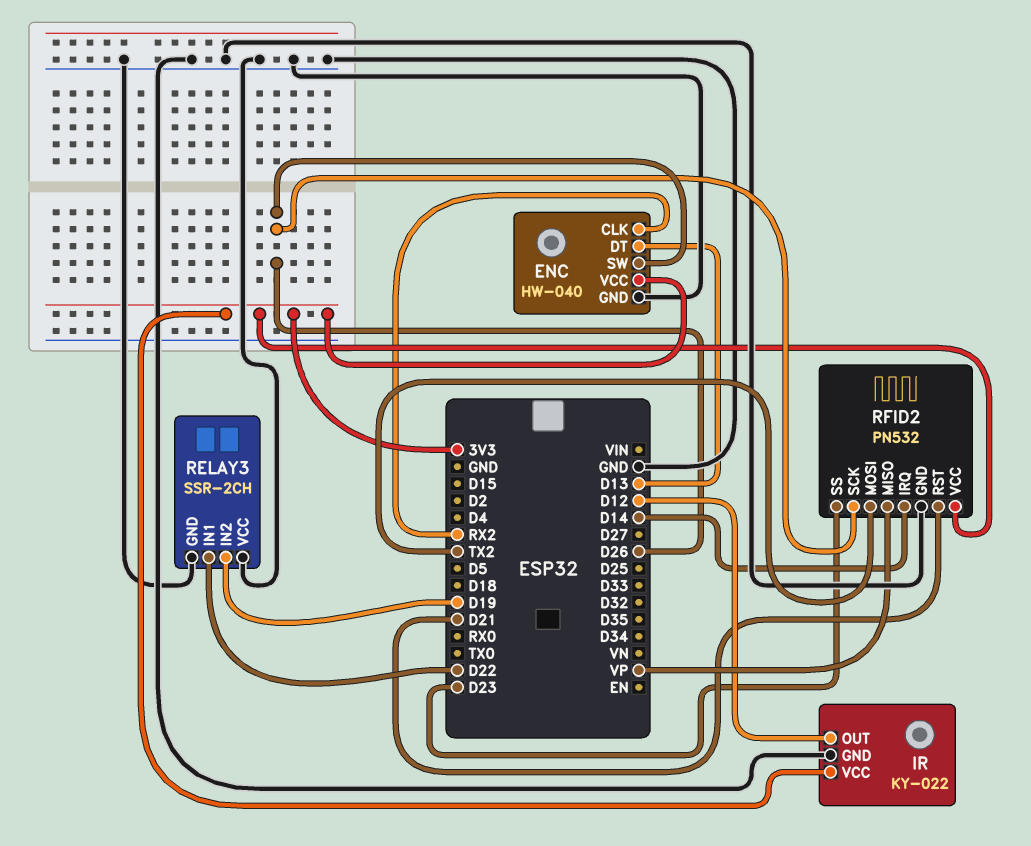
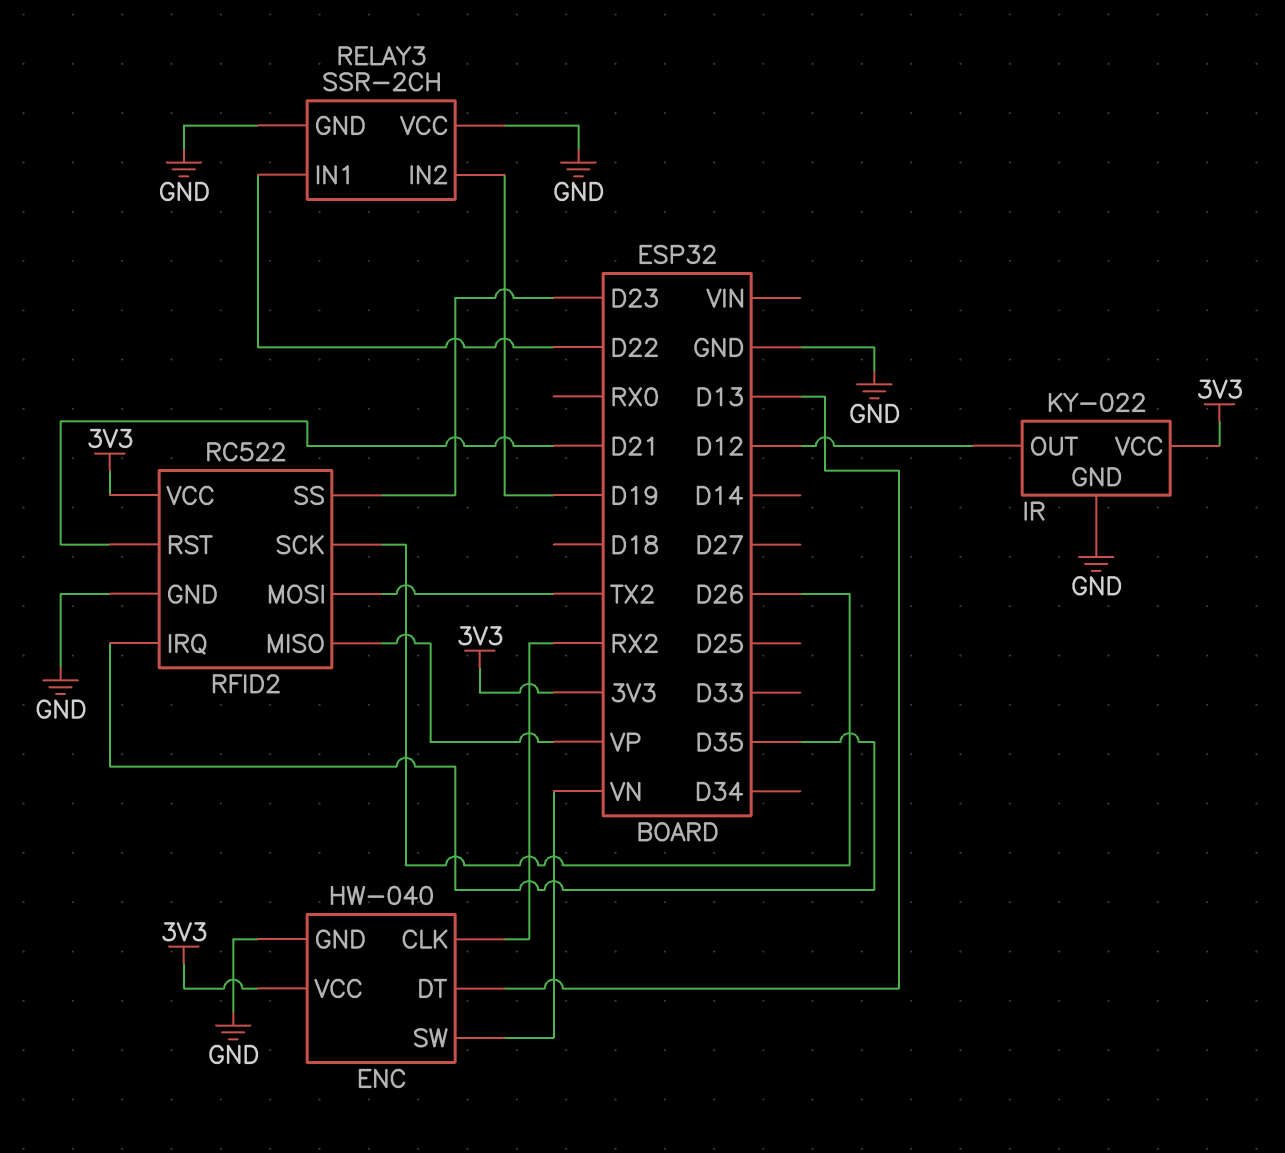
ENC pin SW: D26 -> VN
RFID2: PN532 -> RC522
RFID2 pin IRQ: D14 -> D35

